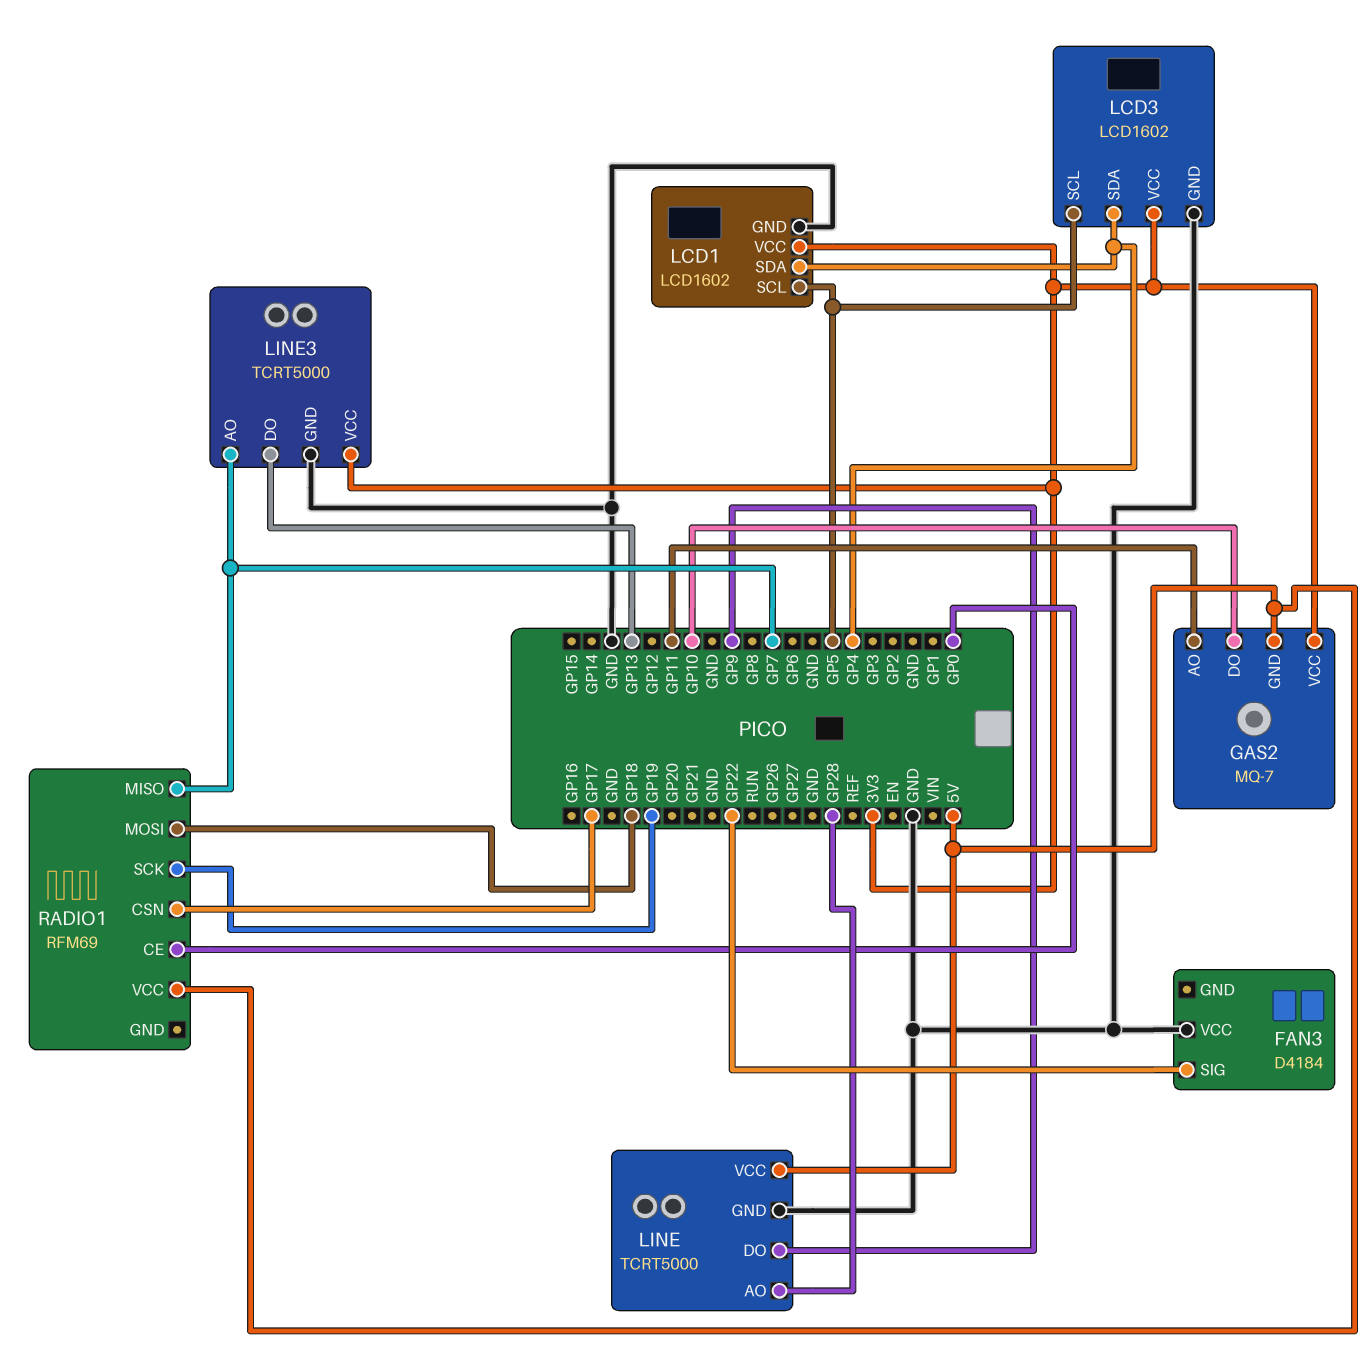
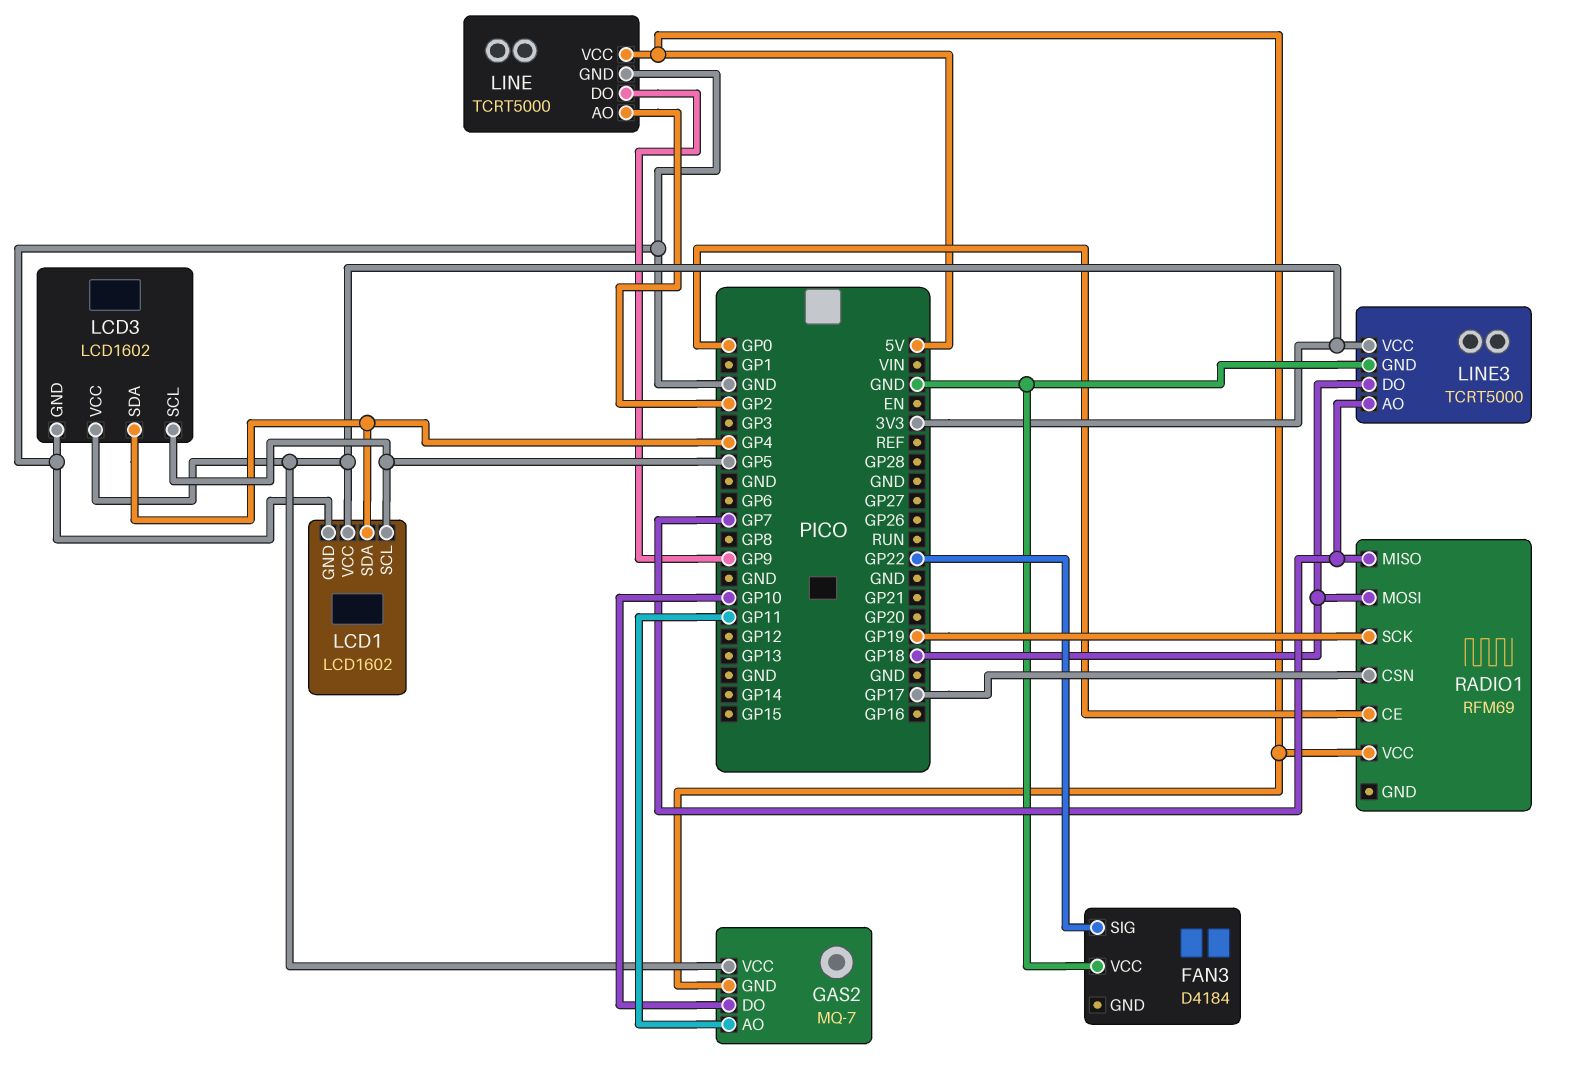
LINE pin AO: GP28 -> GP2
LINE3 pin DO: GP13 -> GP18

